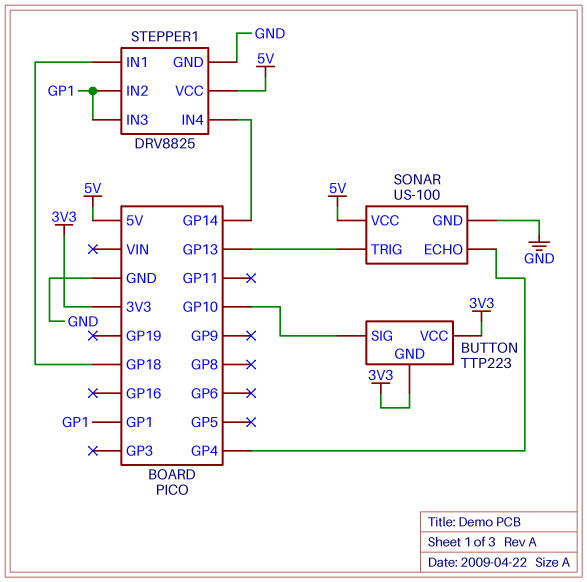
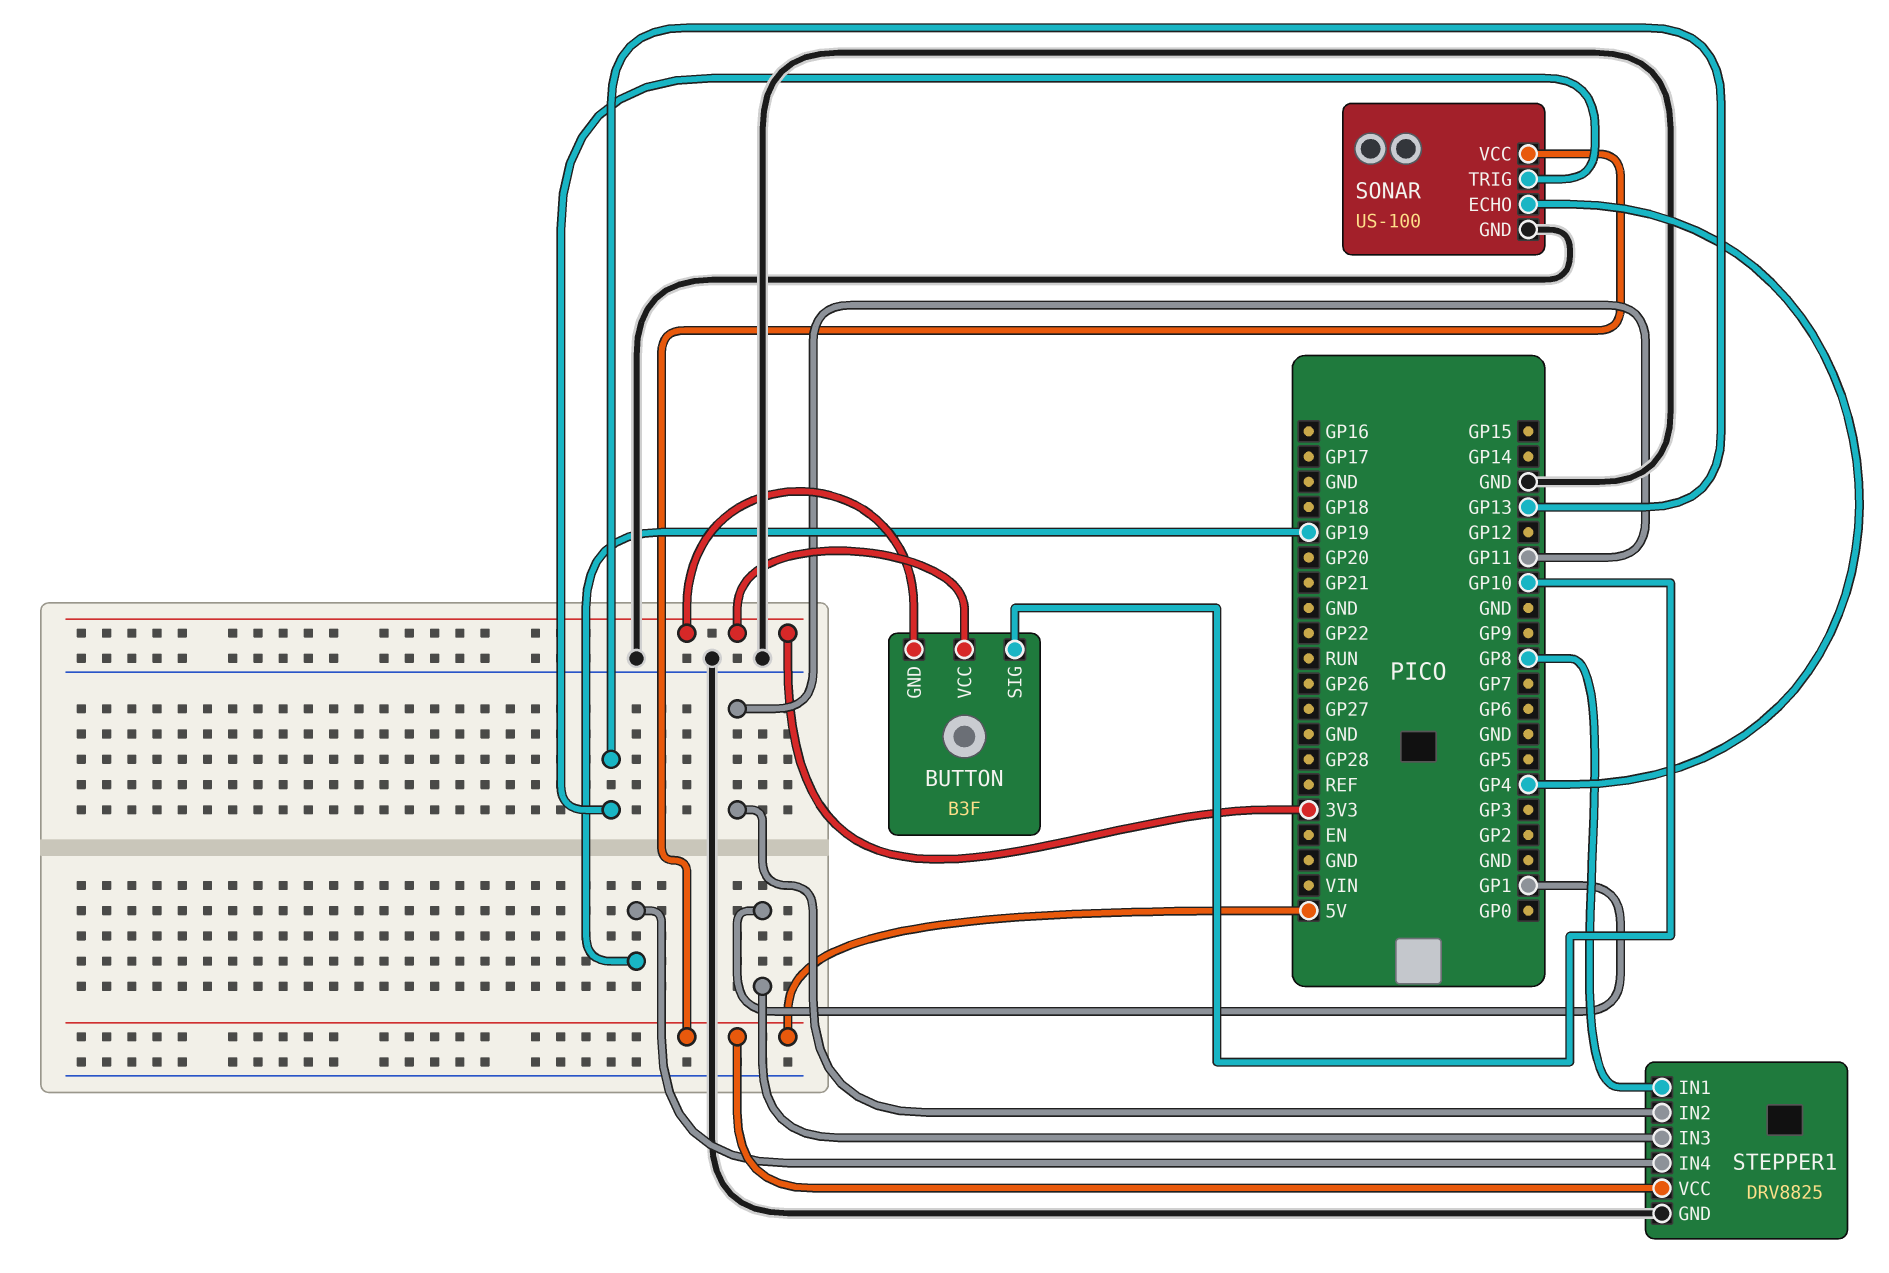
BUTTON: TTP223 -> B3F
STEPPER1 pin IN1: GP18 -> GP8
STEPPER1 pin IN2: GP1 -> GP11
STEPPER1 pin IN4: GP14 -> GP19

